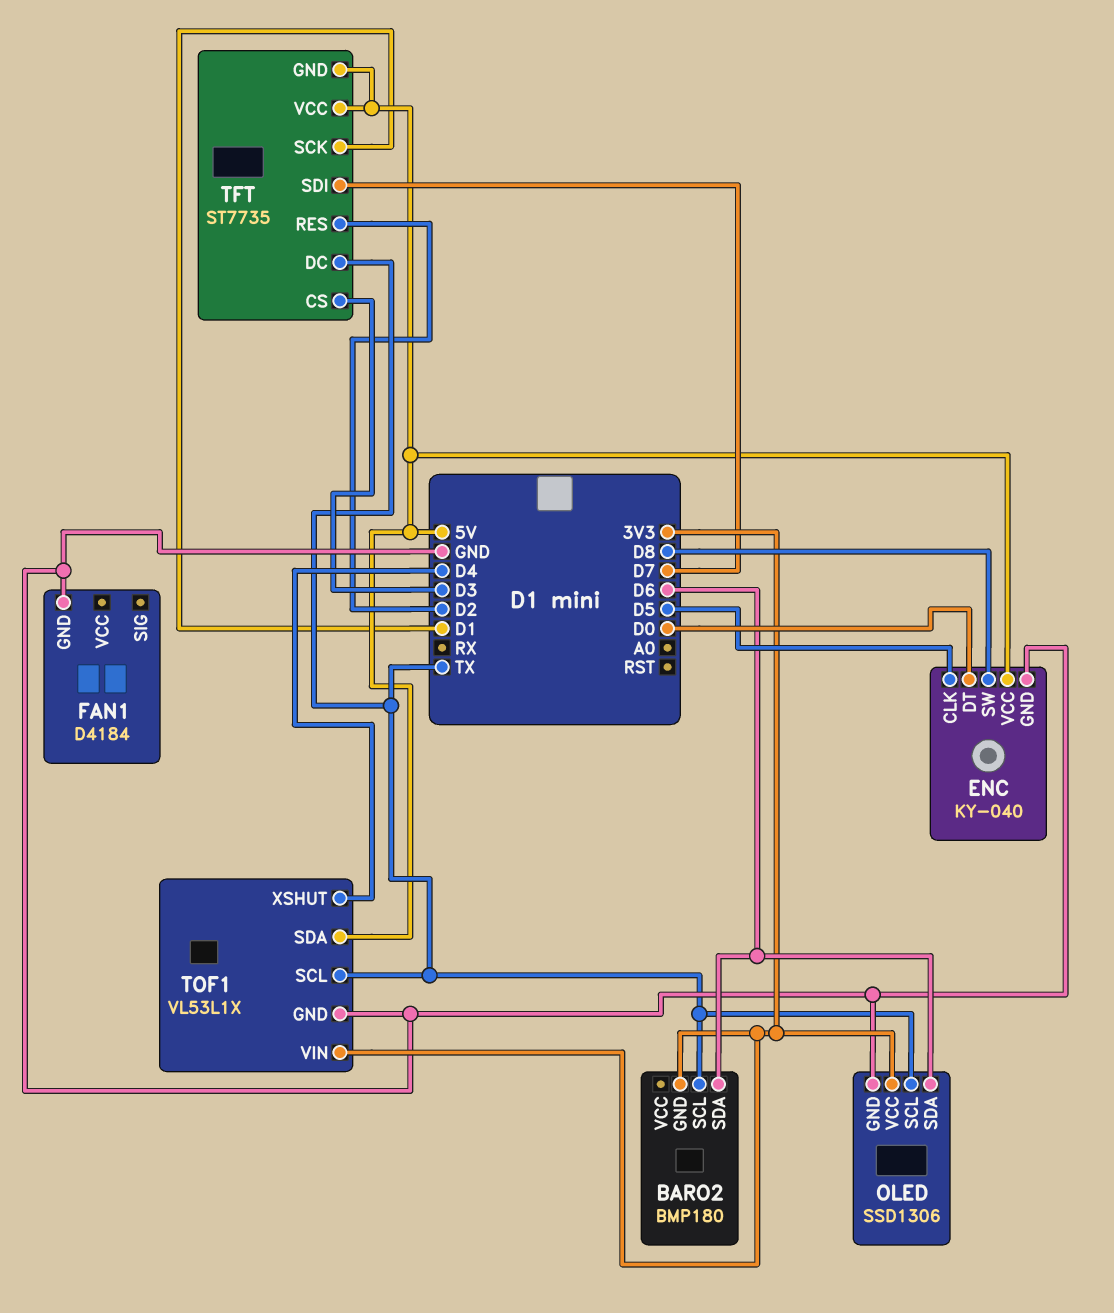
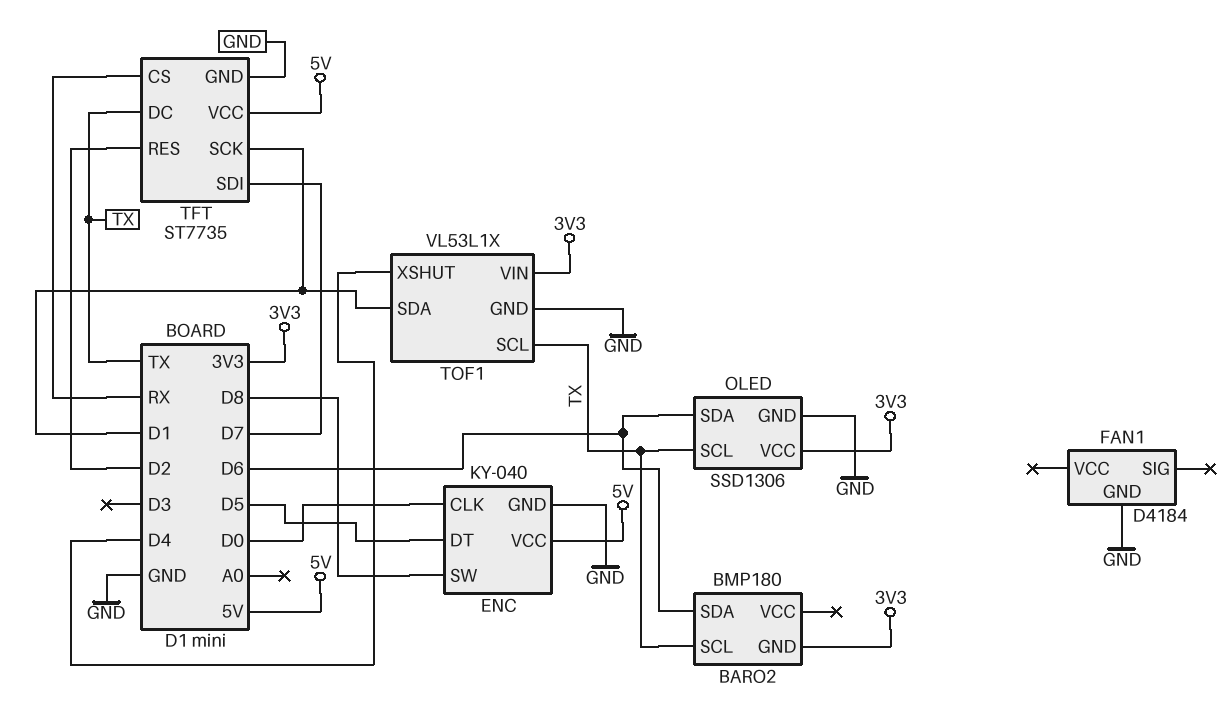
ENC pin CLK: D5 -> D0
ENC pin DT: D0 -> D5
TFT pin CS: D3 -> RX
TFT pin GND: 5V -> GND
TOF1 pin SDA: 5V -> D1

